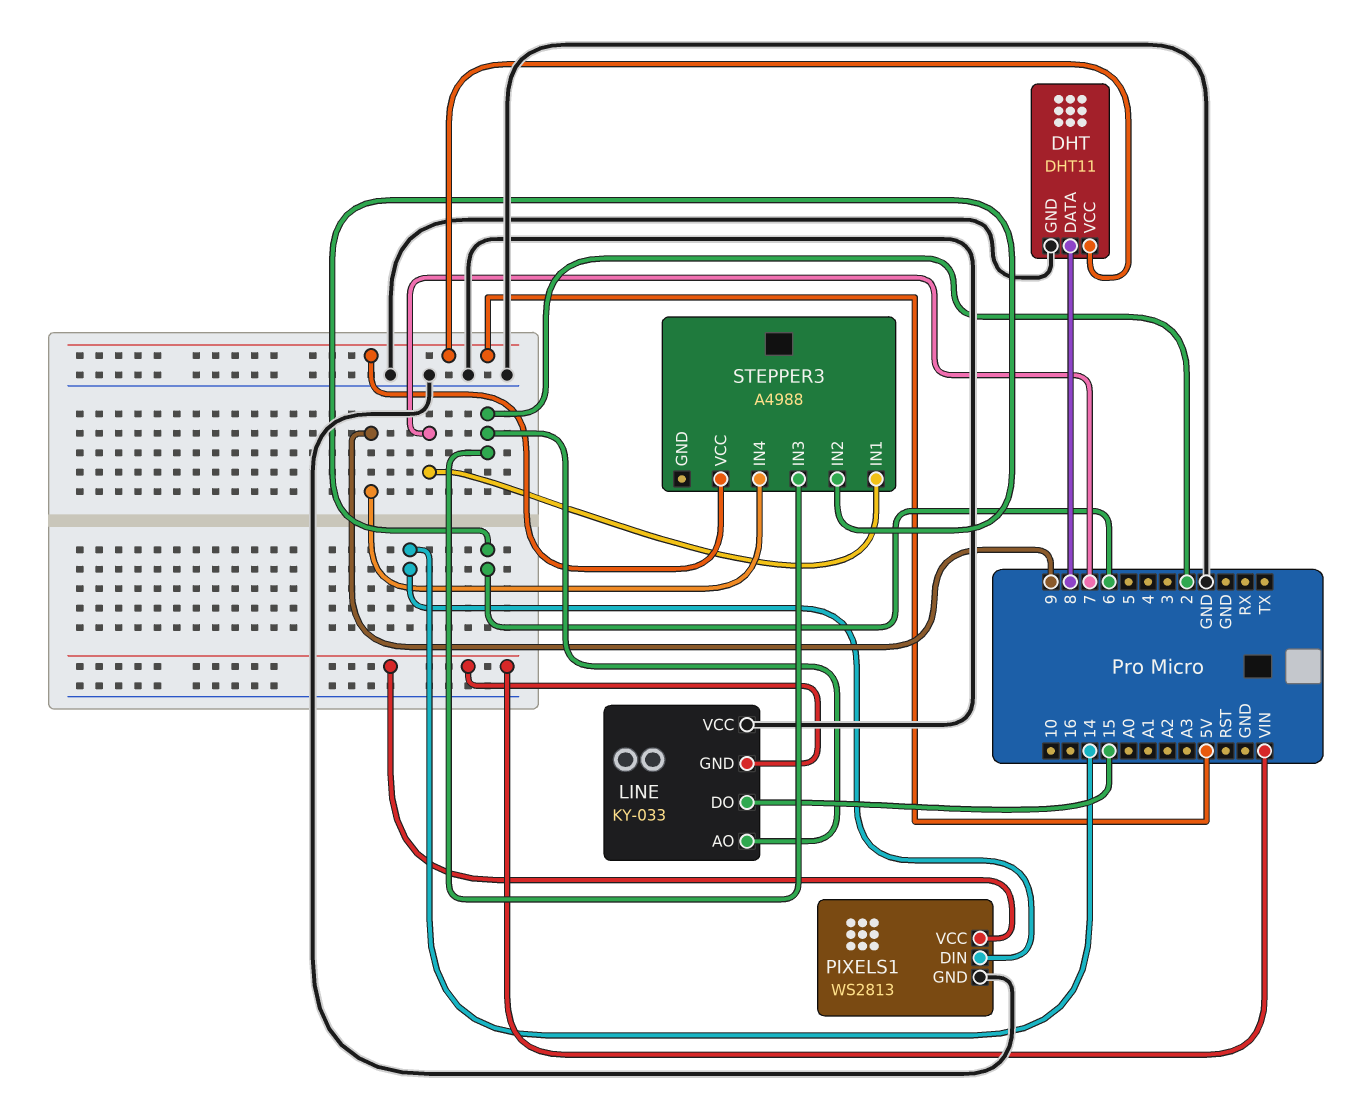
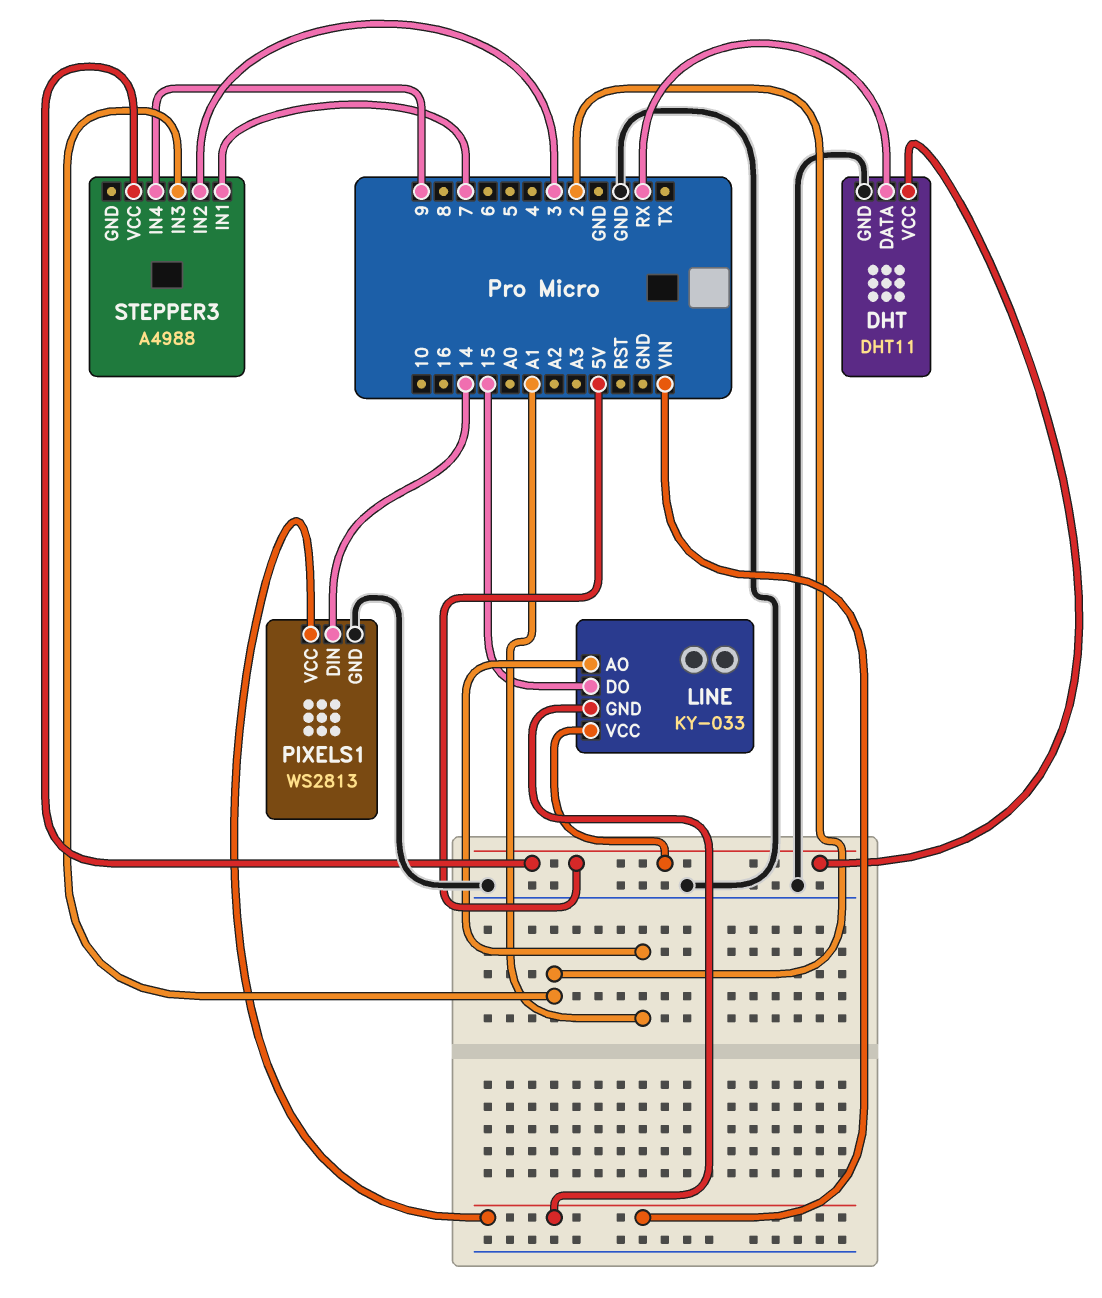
DHT pin DATA: 8 -> RX
LINE pin AO: 2 -> A1
LINE pin VCC: GND -> 5V
STEPPER3 pin IN2: 6 -> 3

